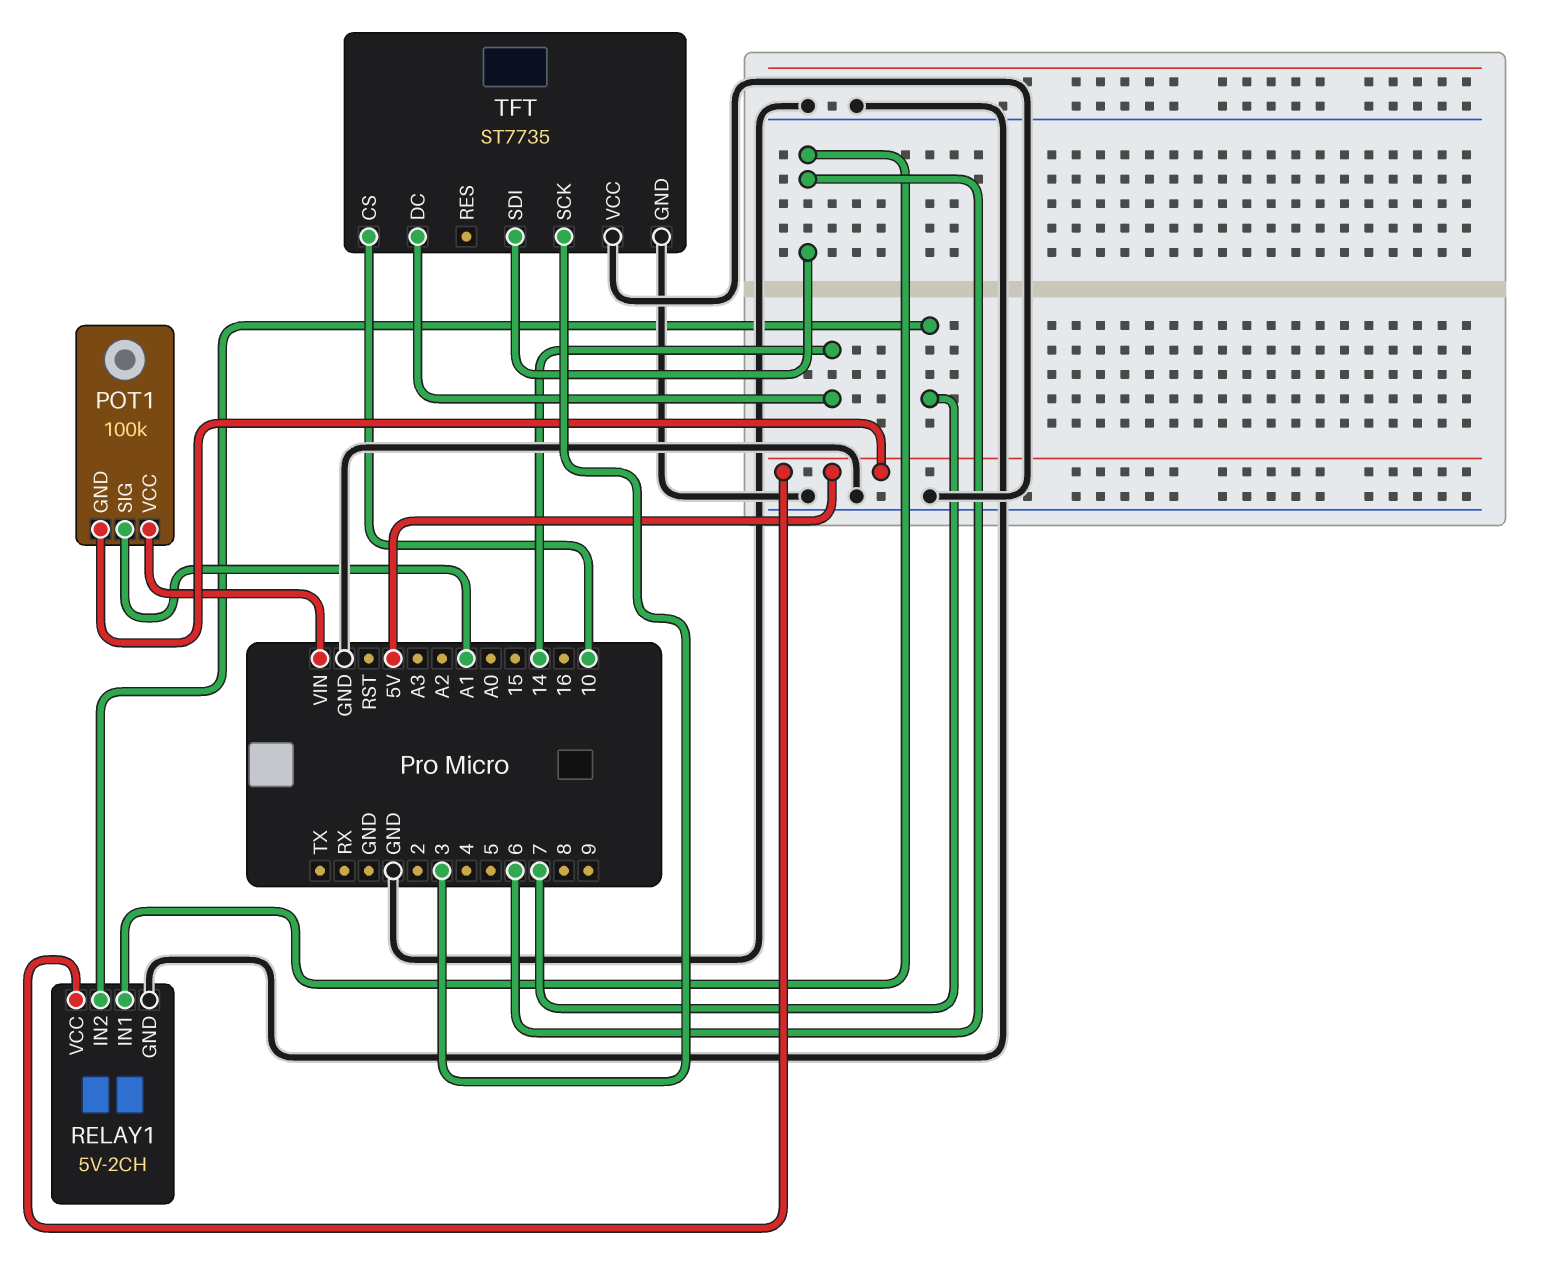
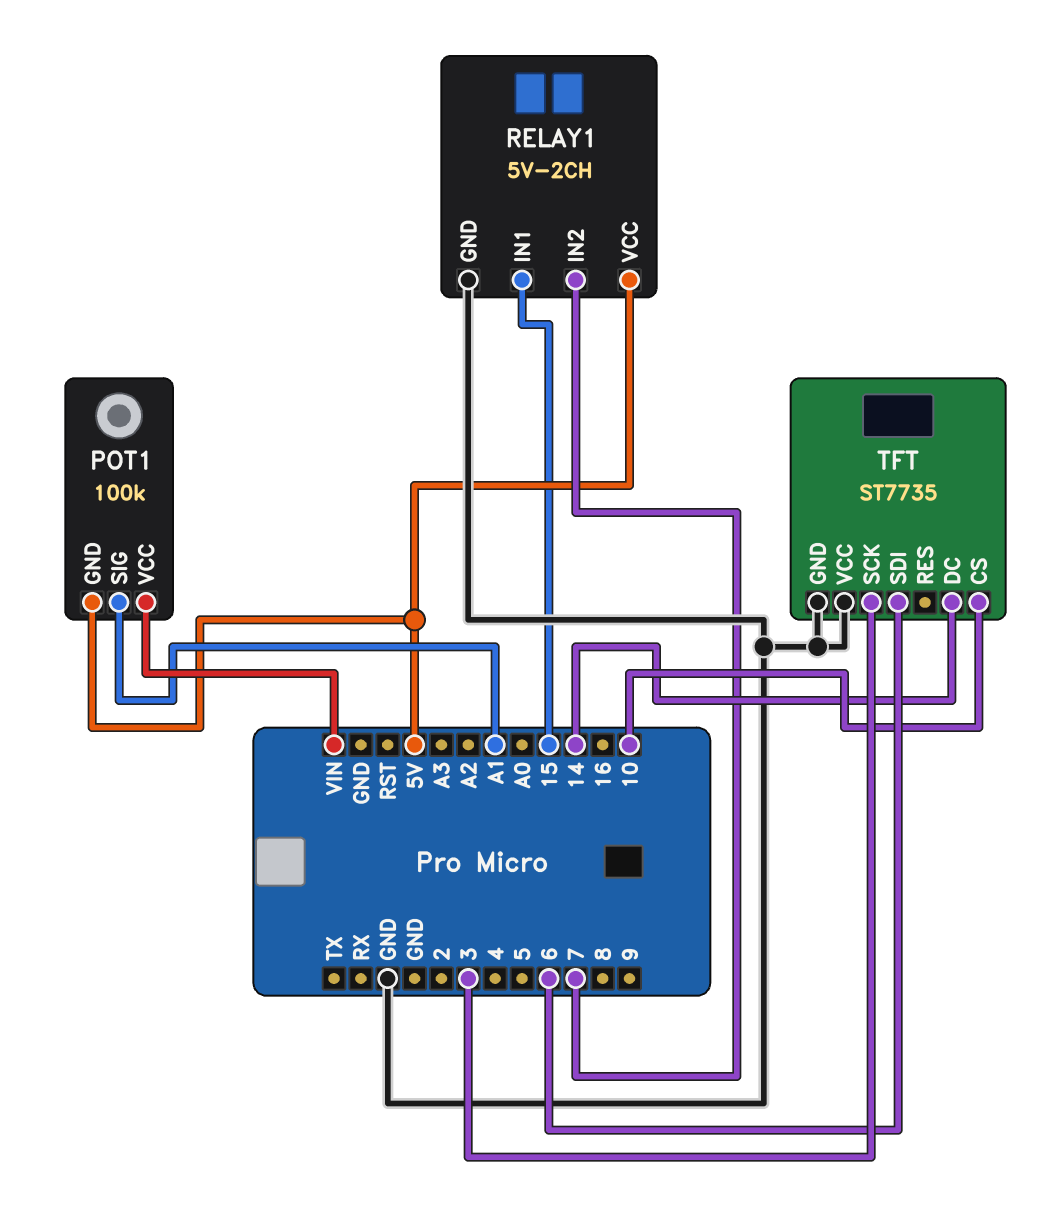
RELAY1 pin IN1: 6 -> 15

